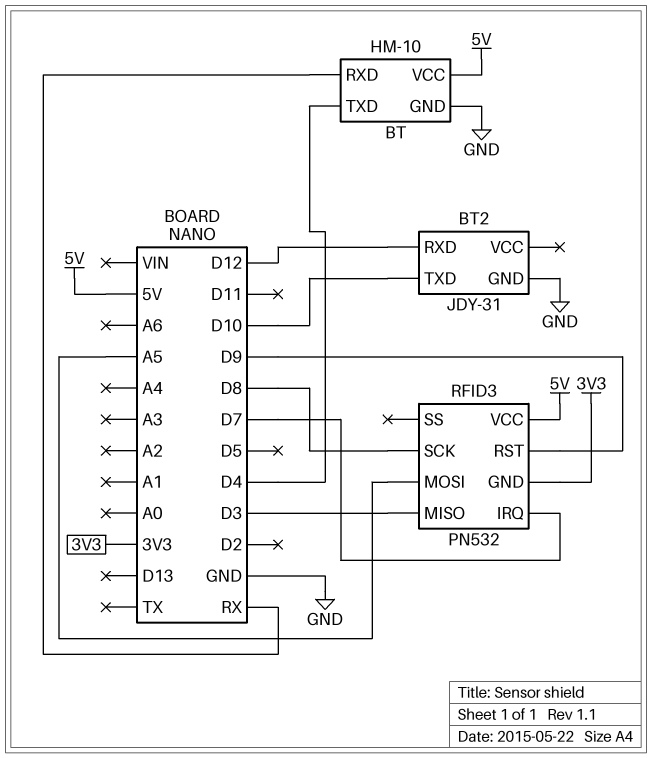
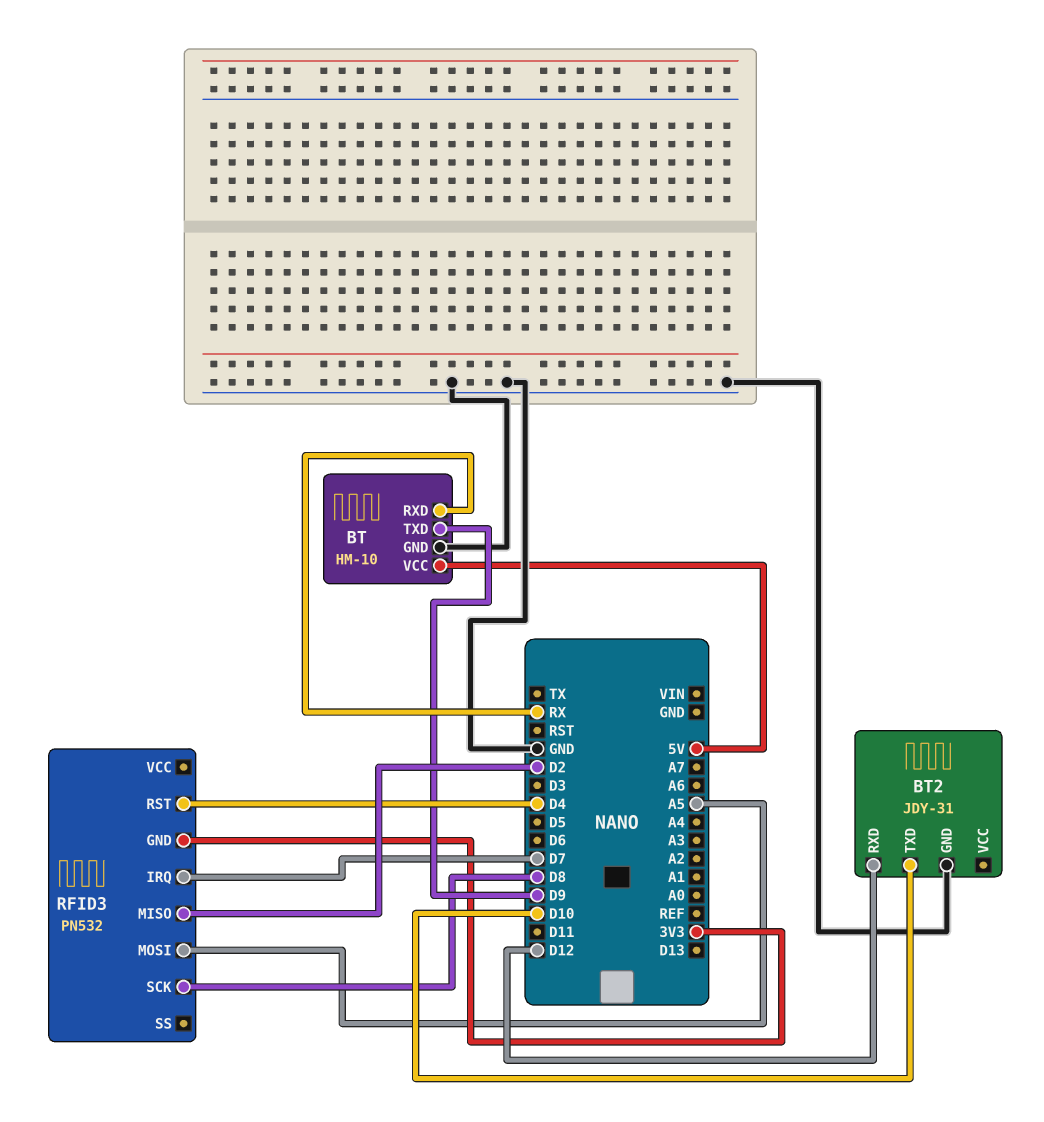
BT pin TXD: D4 -> D9
RFID3 pin MISO: D3 -> D2
RFID3 pin RST: D9 -> D4
RFID3 pin VCC: 5V -> none

